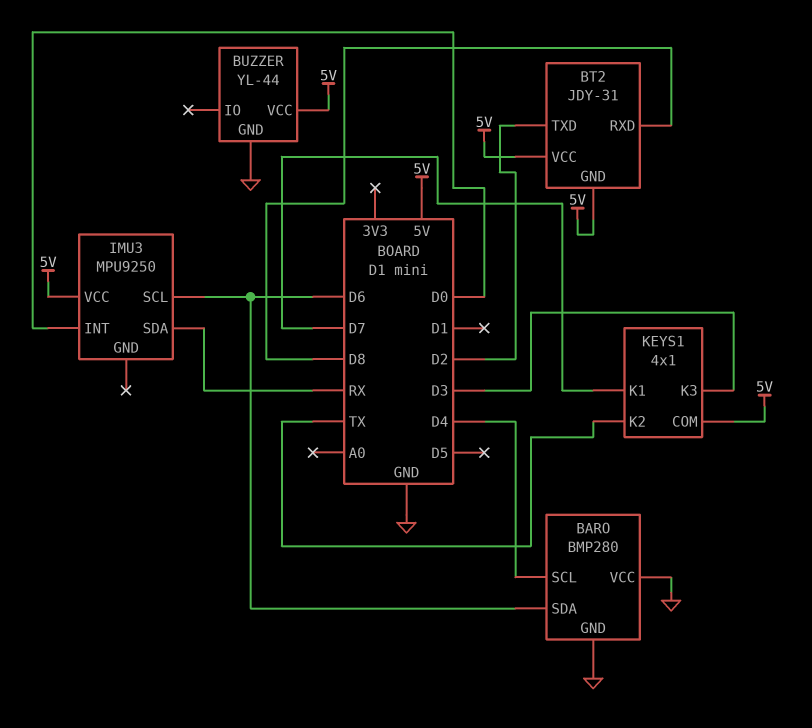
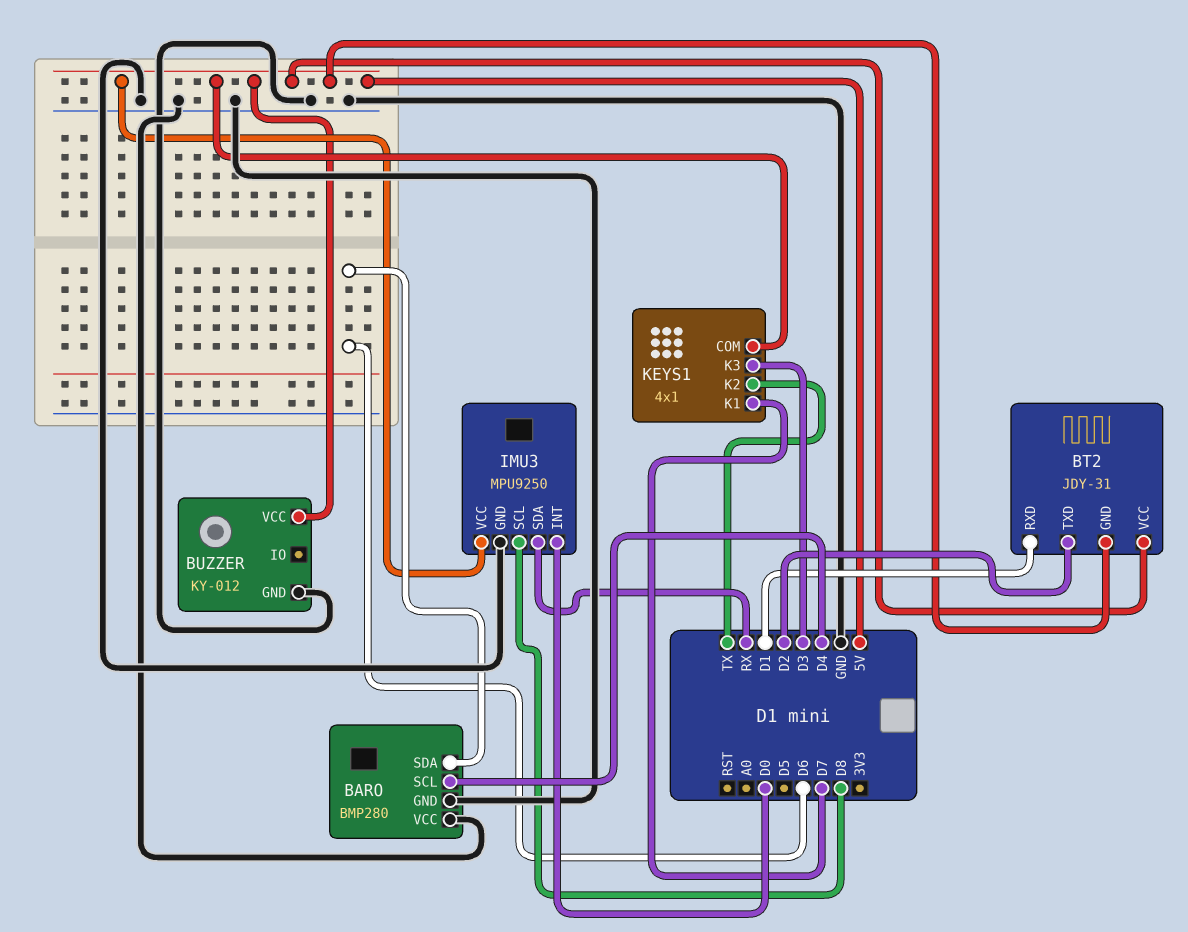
BT2 pin RXD: D8 -> D1
BUZZER: YL-44 -> KY-012
IMU3 pin GND: none -> GND
IMU3 pin SCL: D6 -> D8

